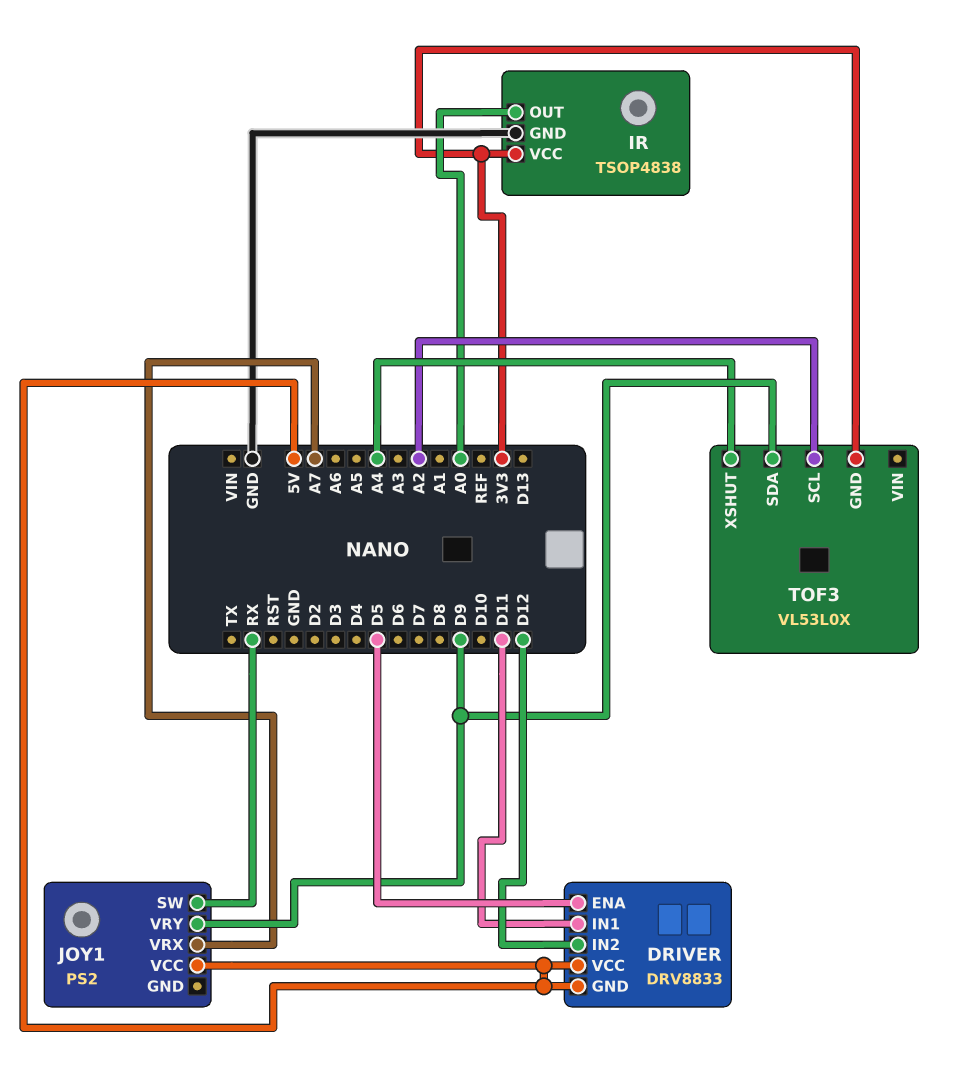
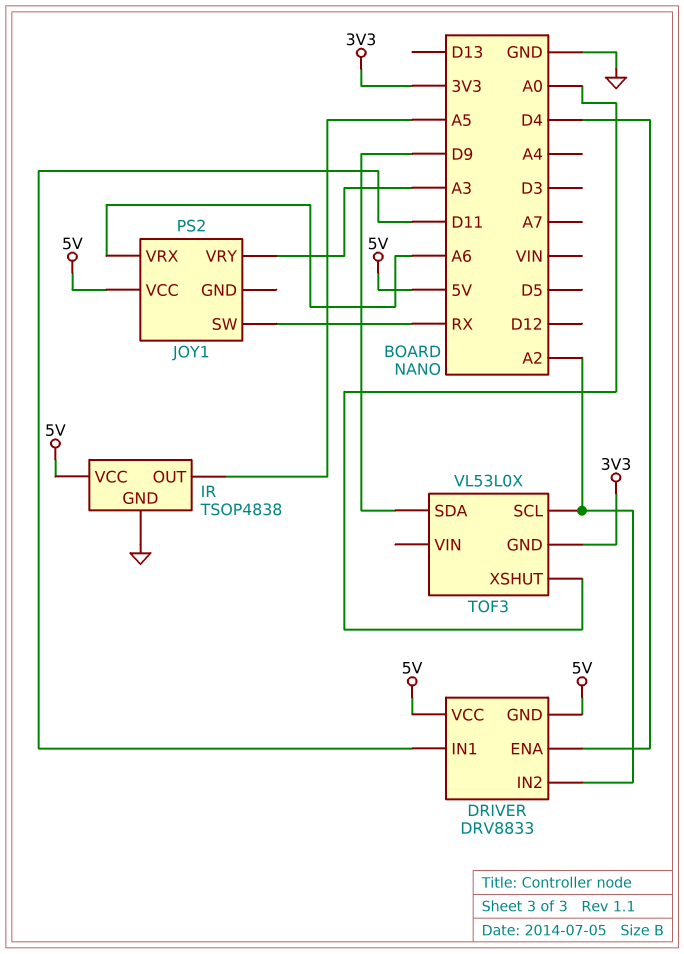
DRIVER pin ENA: D5 -> D4
DRIVER pin IN2: D12 -> A2
IR pin OUT: A0 -> A5
IR pin VCC: 3V3 -> 5V
JOY1 pin VRX: A7 -> A6
JOY1 pin VRY: D9 -> A3
TOF3 pin XSHUT: A4 -> A0

